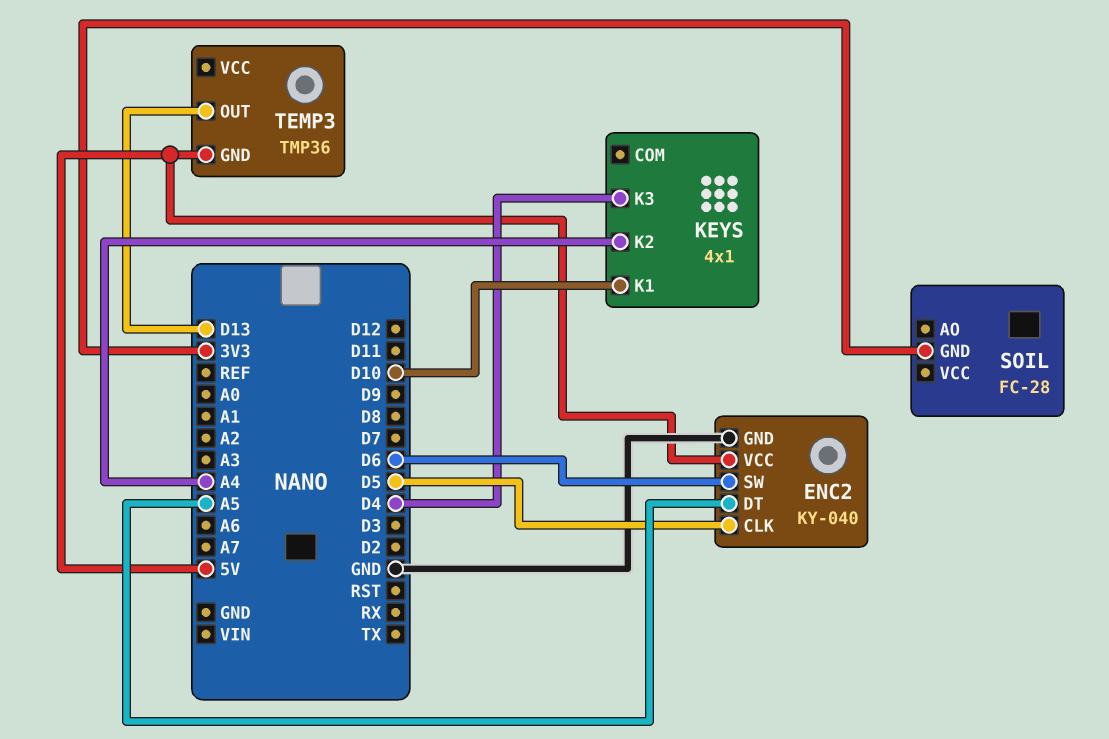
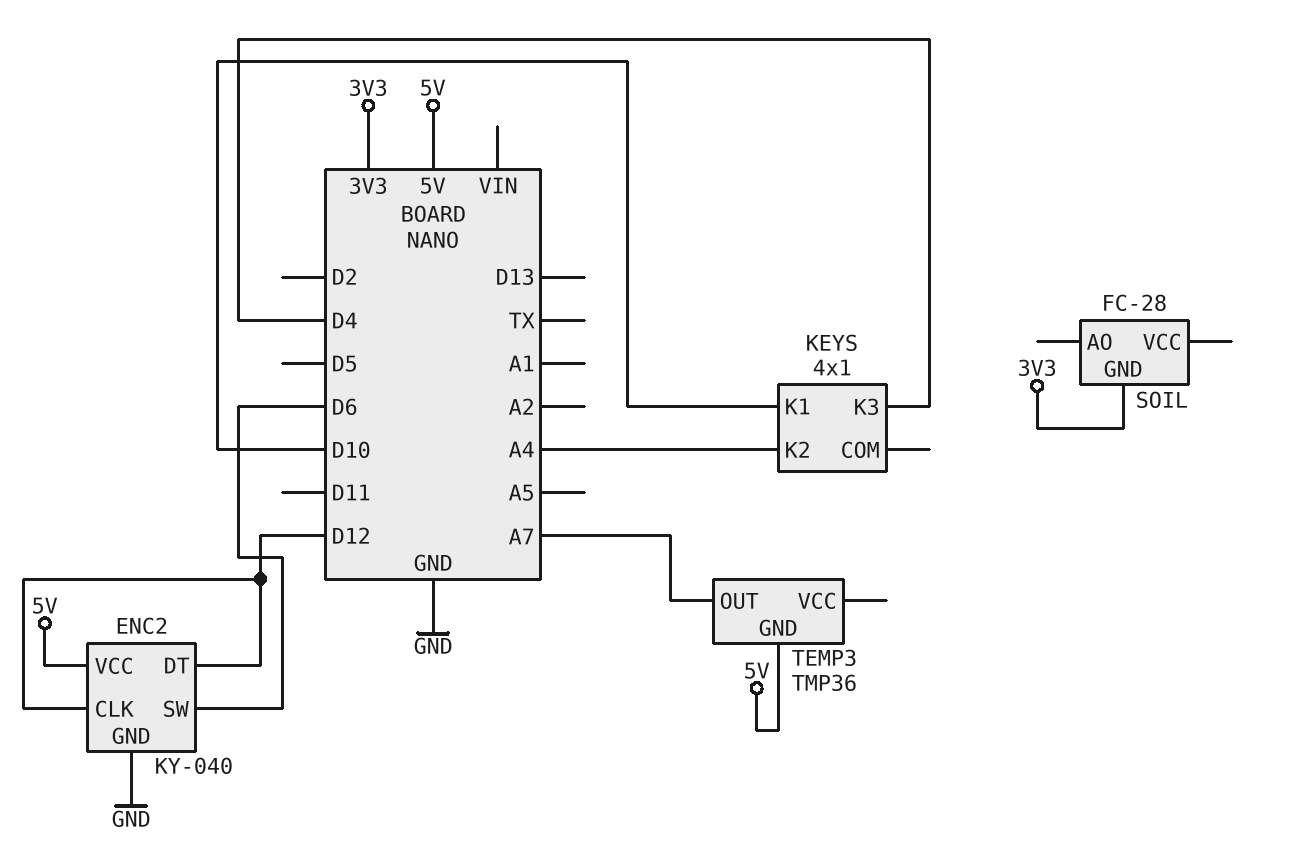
ENC2 pin CLK: D5 -> D12
ENC2 pin DT: A5 -> D12
TEMP3 pin OUT: D13 -> A7

